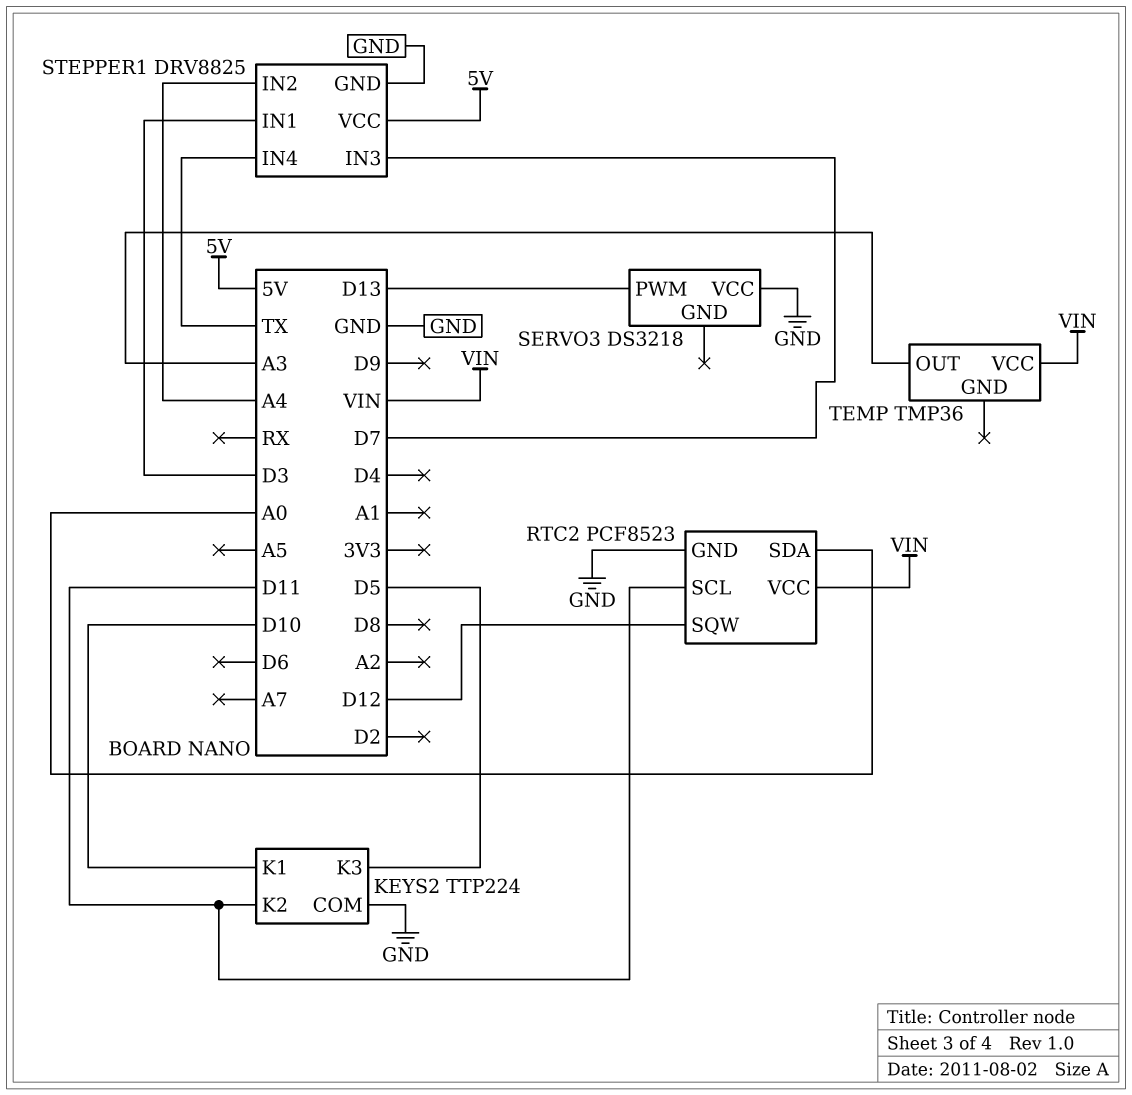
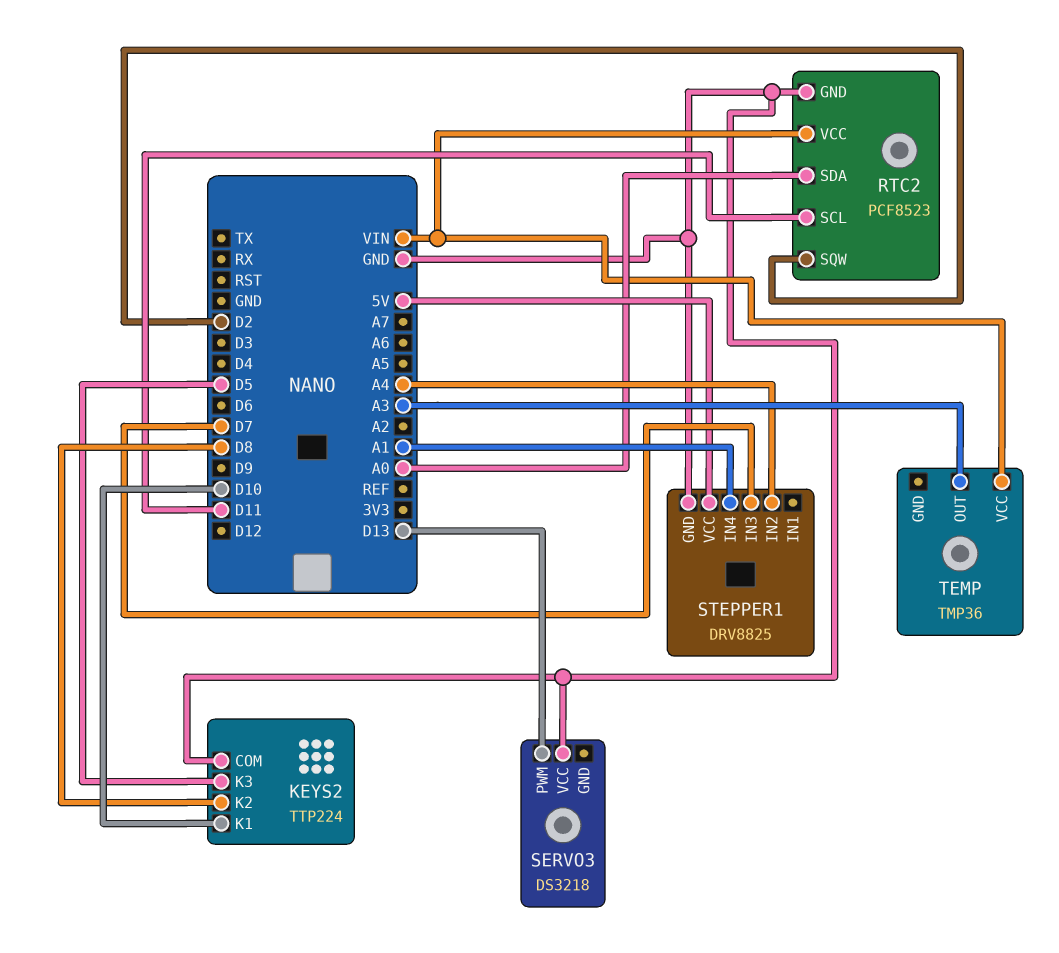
KEYS2 pin K2: D11 -> D8
RTC2 pin SQW: D12 -> D2
STEPPER1 pin IN1: D3 -> none
STEPPER1 pin IN4: TX -> A1

